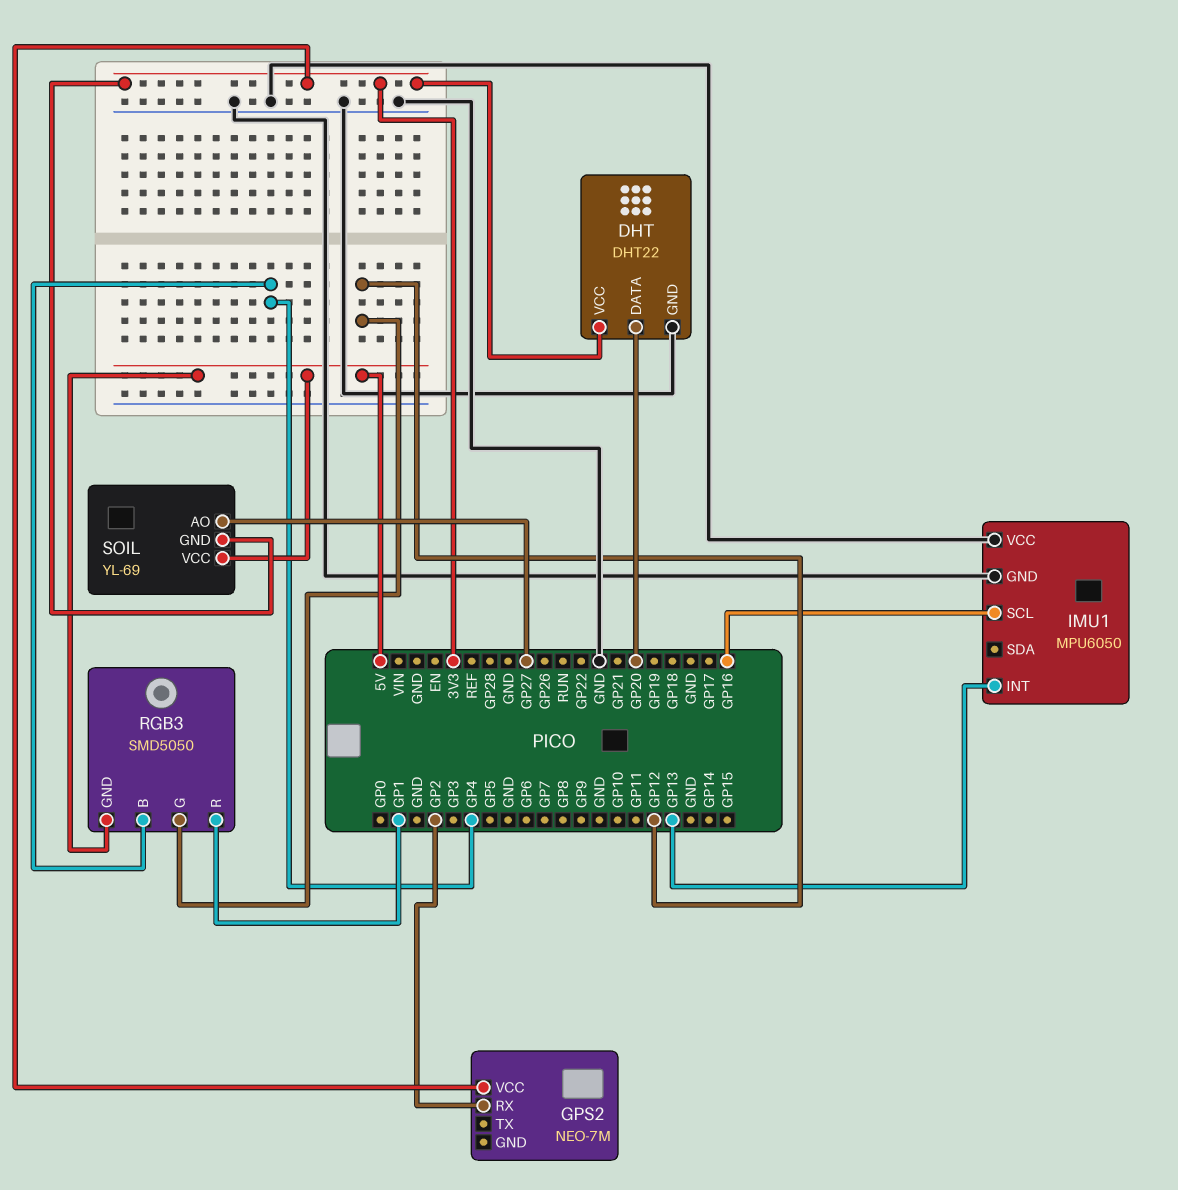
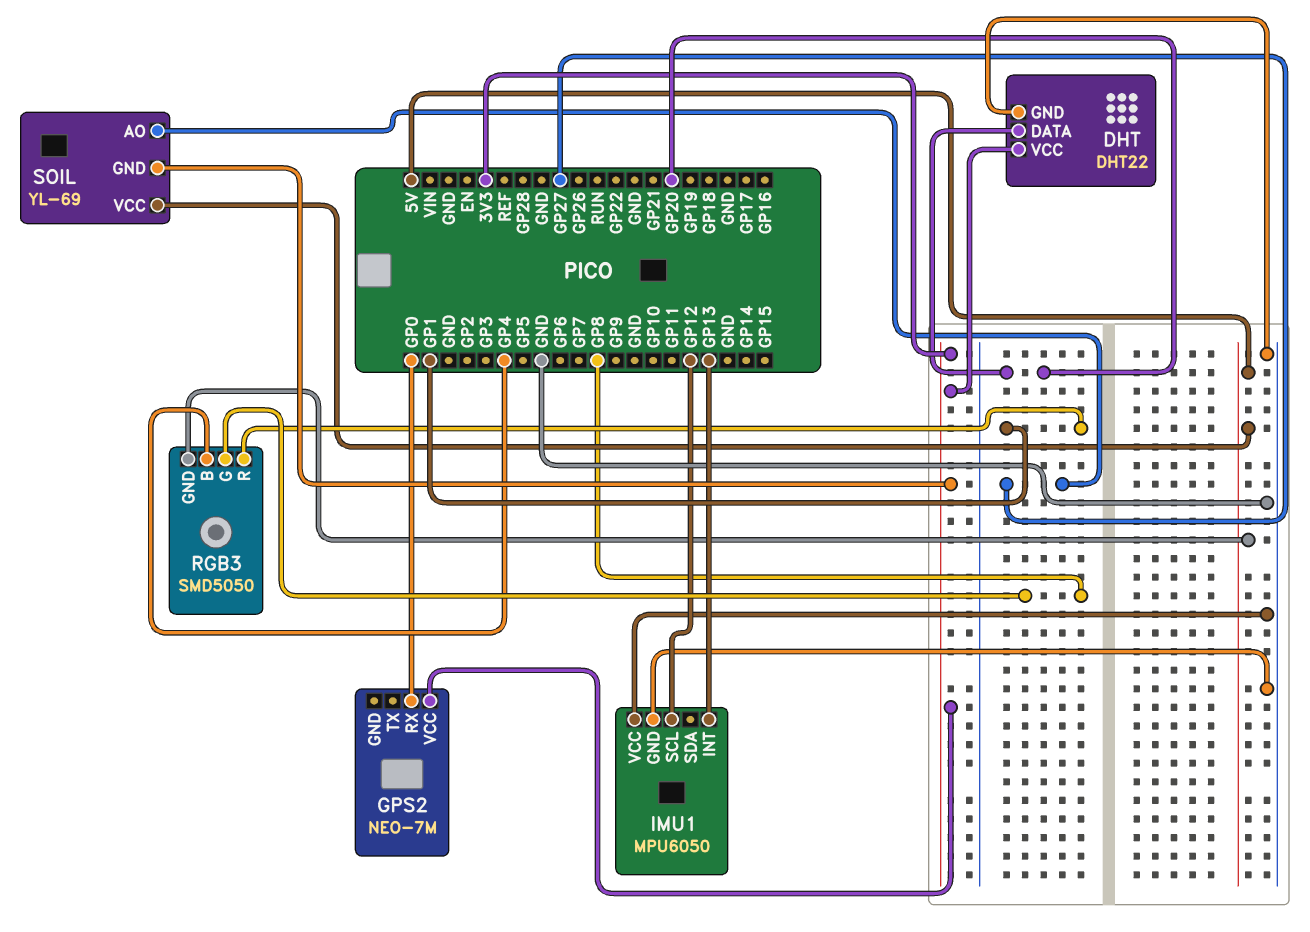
GPS2 pin RX: GP2 -> GP0
IMU1 pin SCL: GP16 -> GP12
RGB3 pin G: GP12 -> GP8

